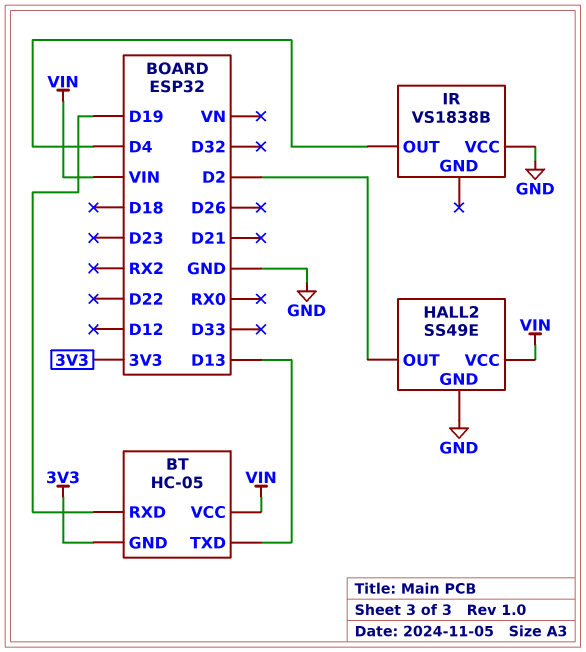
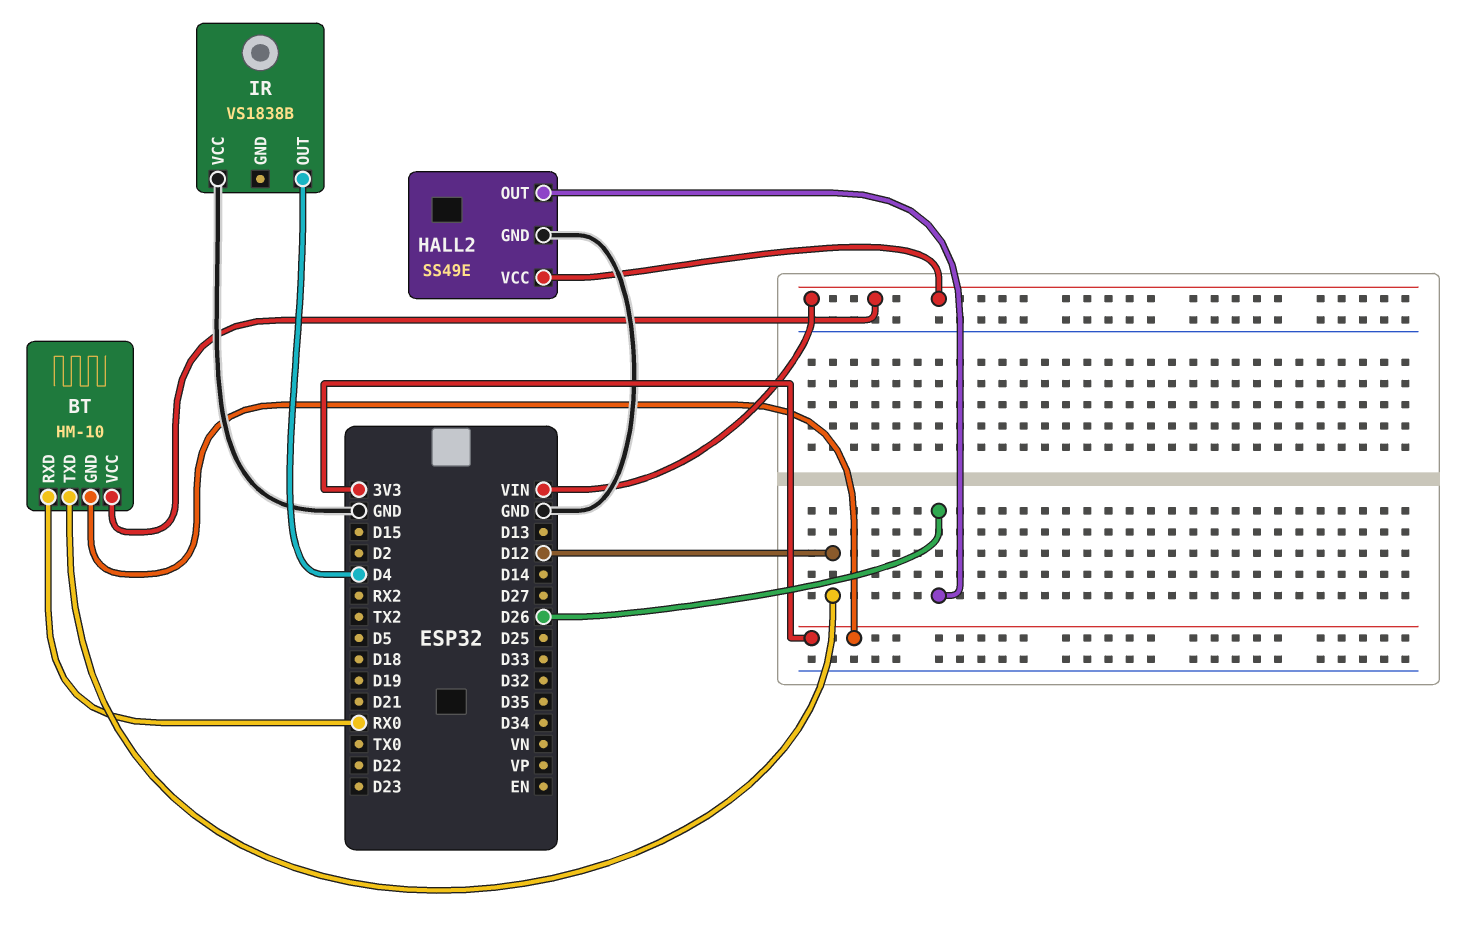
BT: HC-05 -> HM-10
BT pin RXD: D19 -> RX0
BT pin TXD: D13 -> D12
HALL2 pin OUT: D2 -> D26

